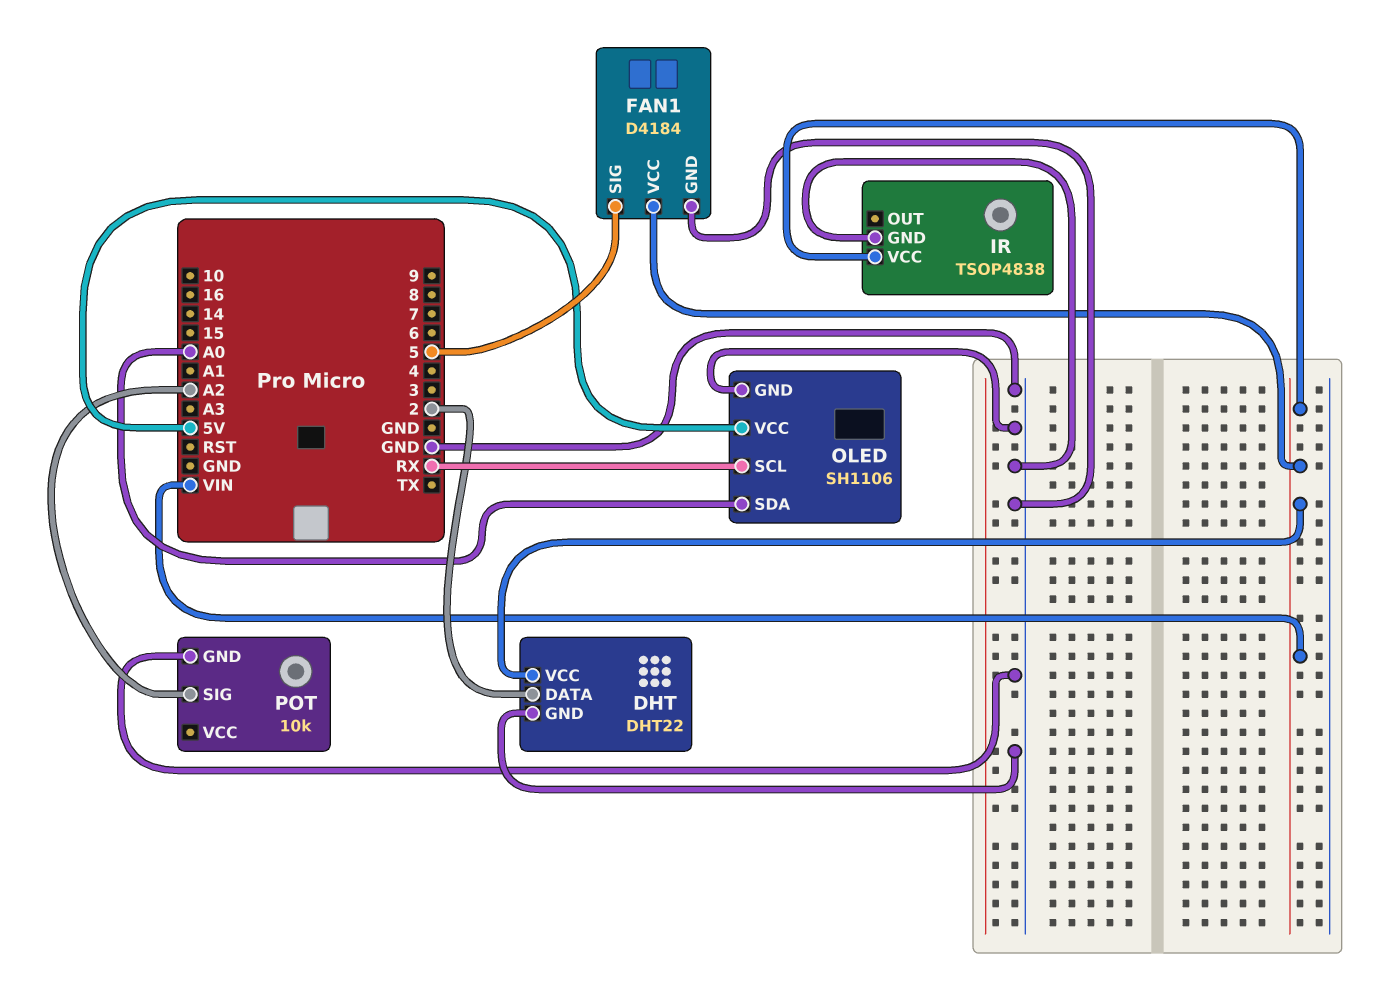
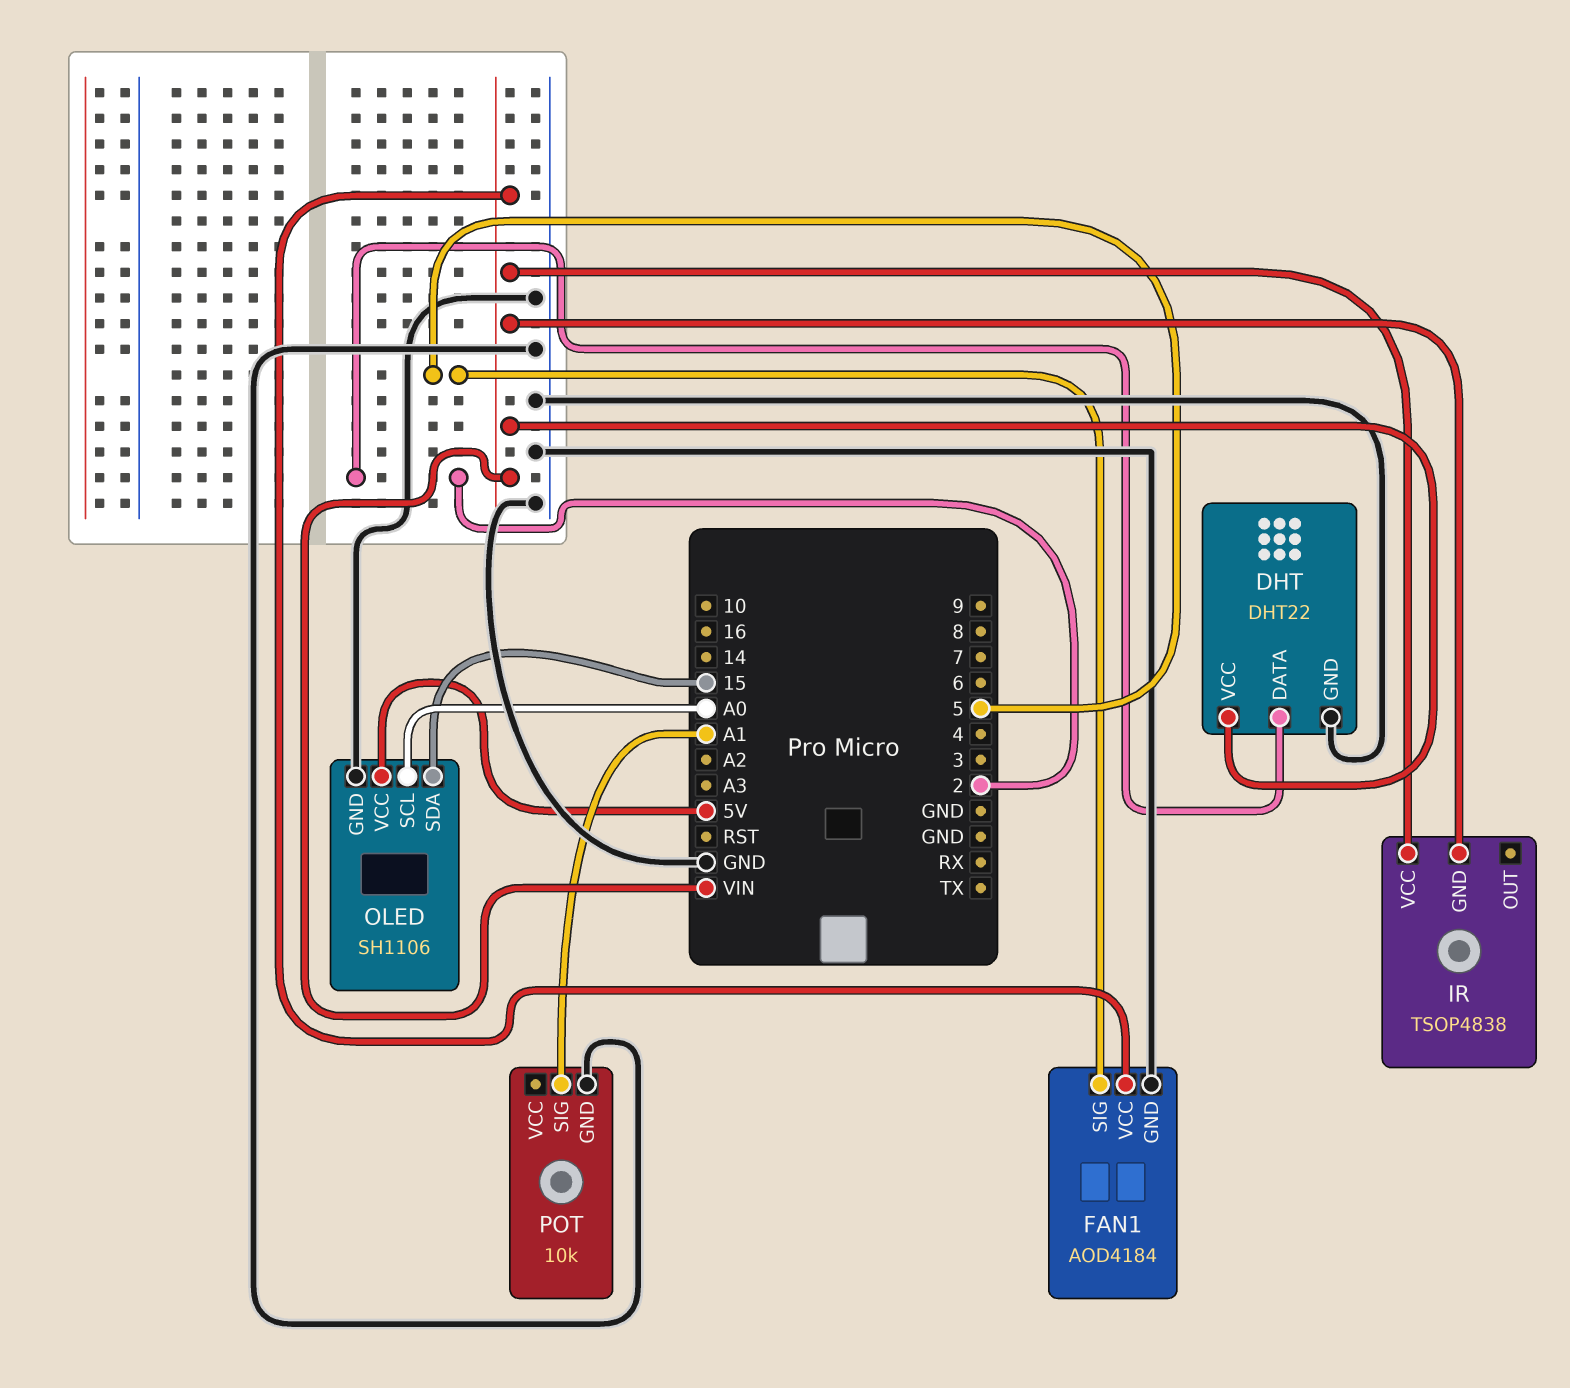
FAN1: D4184 -> AOD4184
IR pin GND: GND -> VIN
OLED pin SCL: RX -> A0
OLED pin SDA: A0 -> 15
POT pin SIG: A2 -> A1

